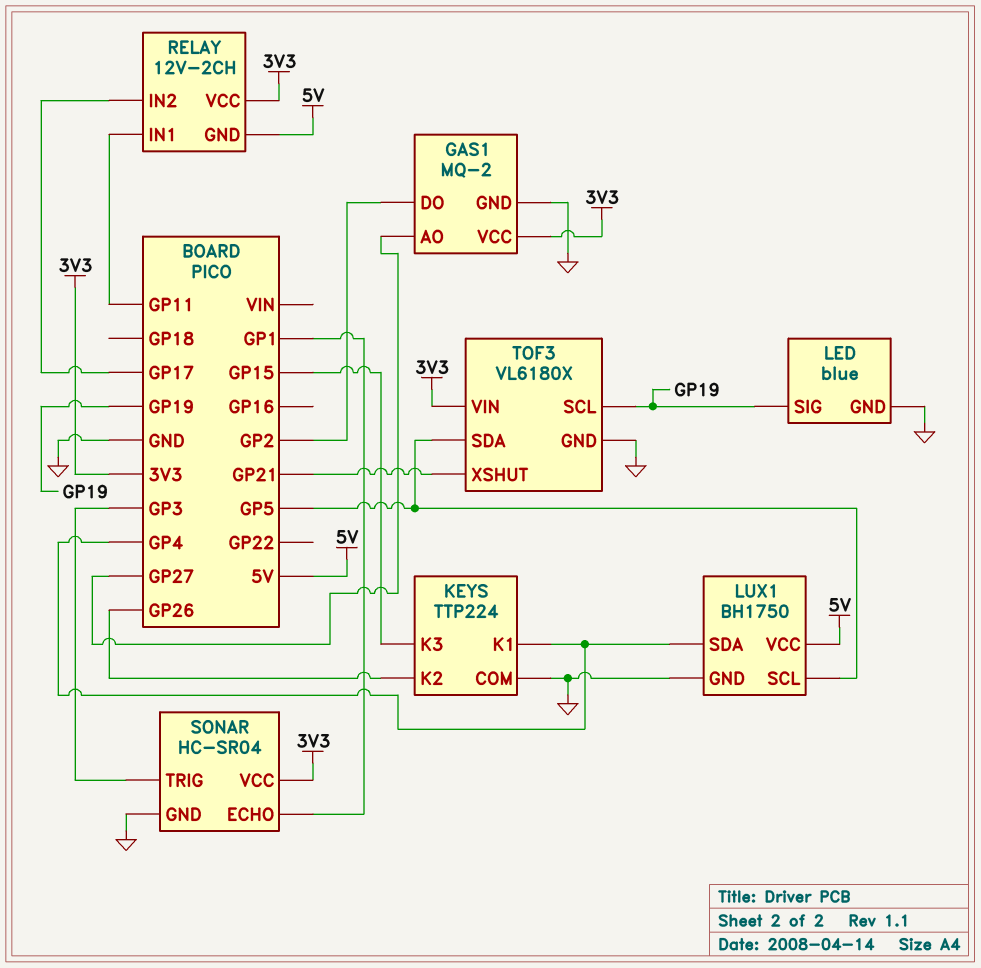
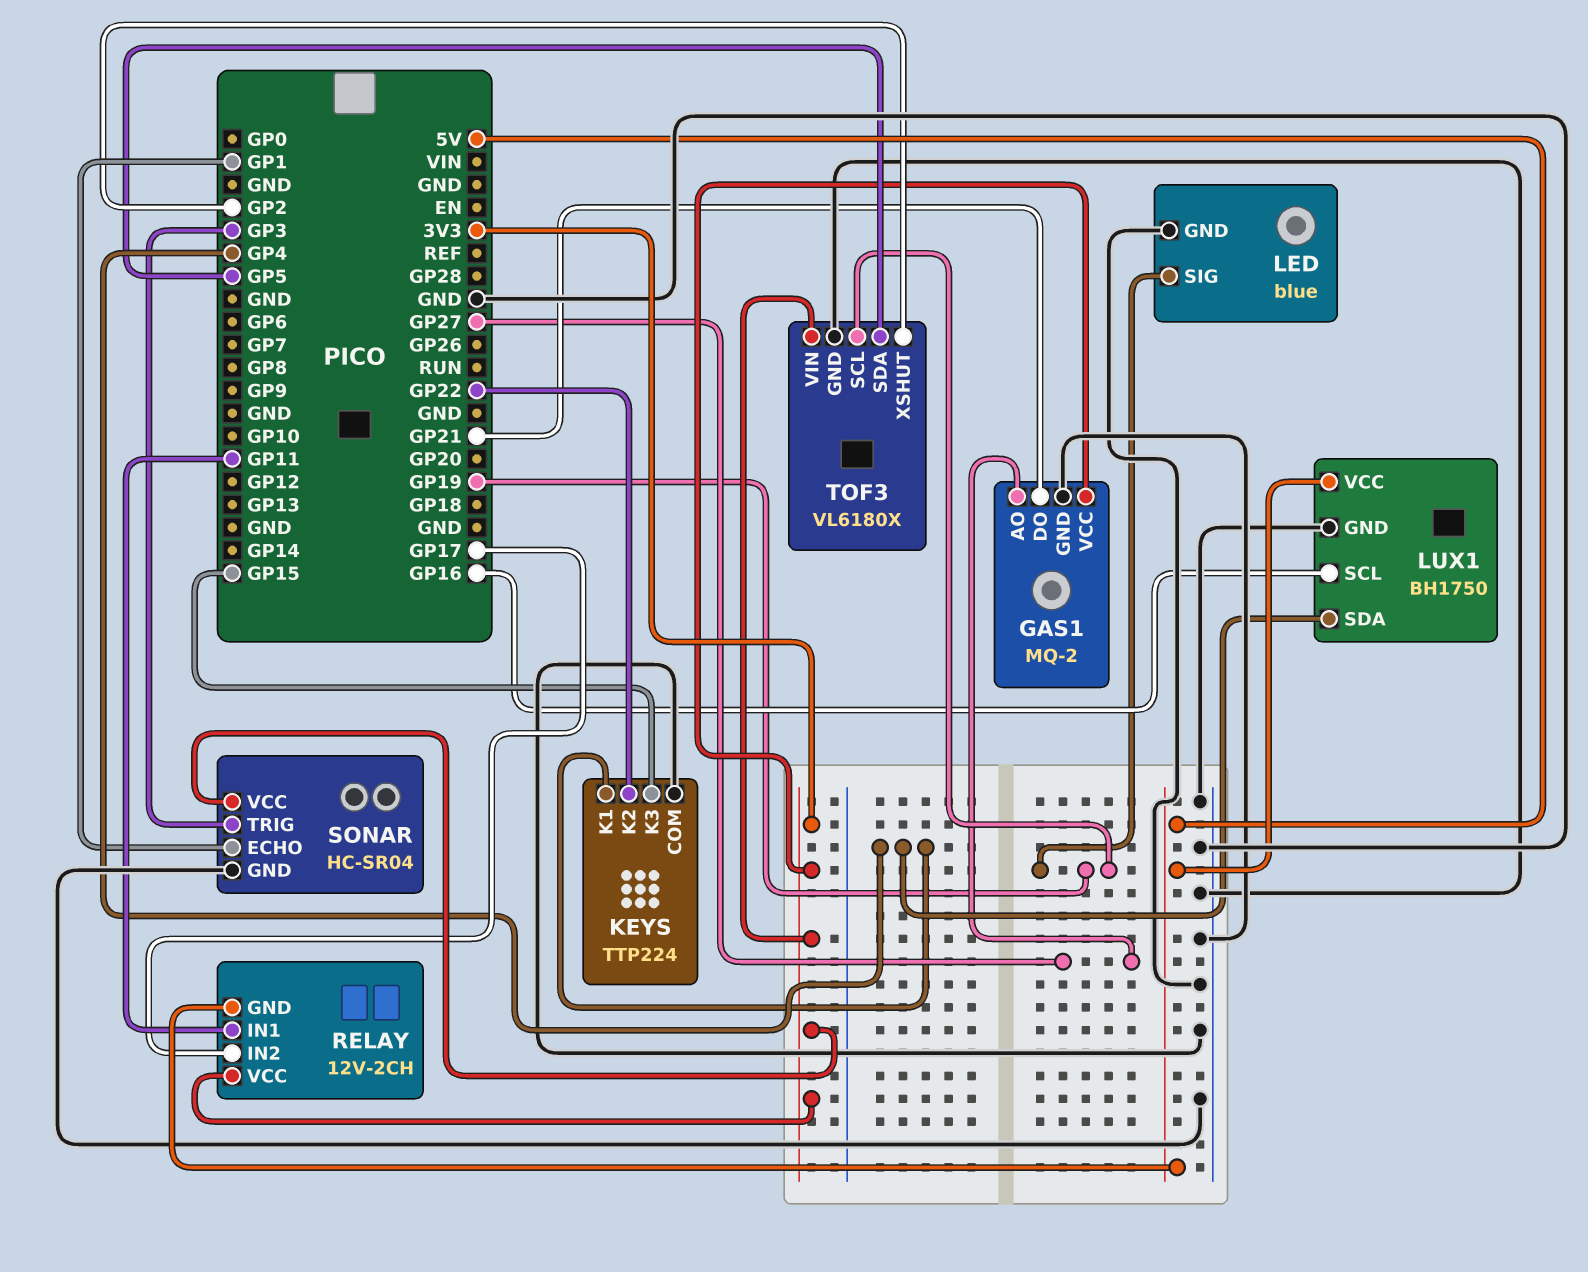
GAS1 pin DO: GP2 -> GP21
KEYS pin K2: GP26 -> GP22
LUX1 pin SCL: GP5 -> GP16
TOF3 pin XSHUT: GP21 -> GP2

